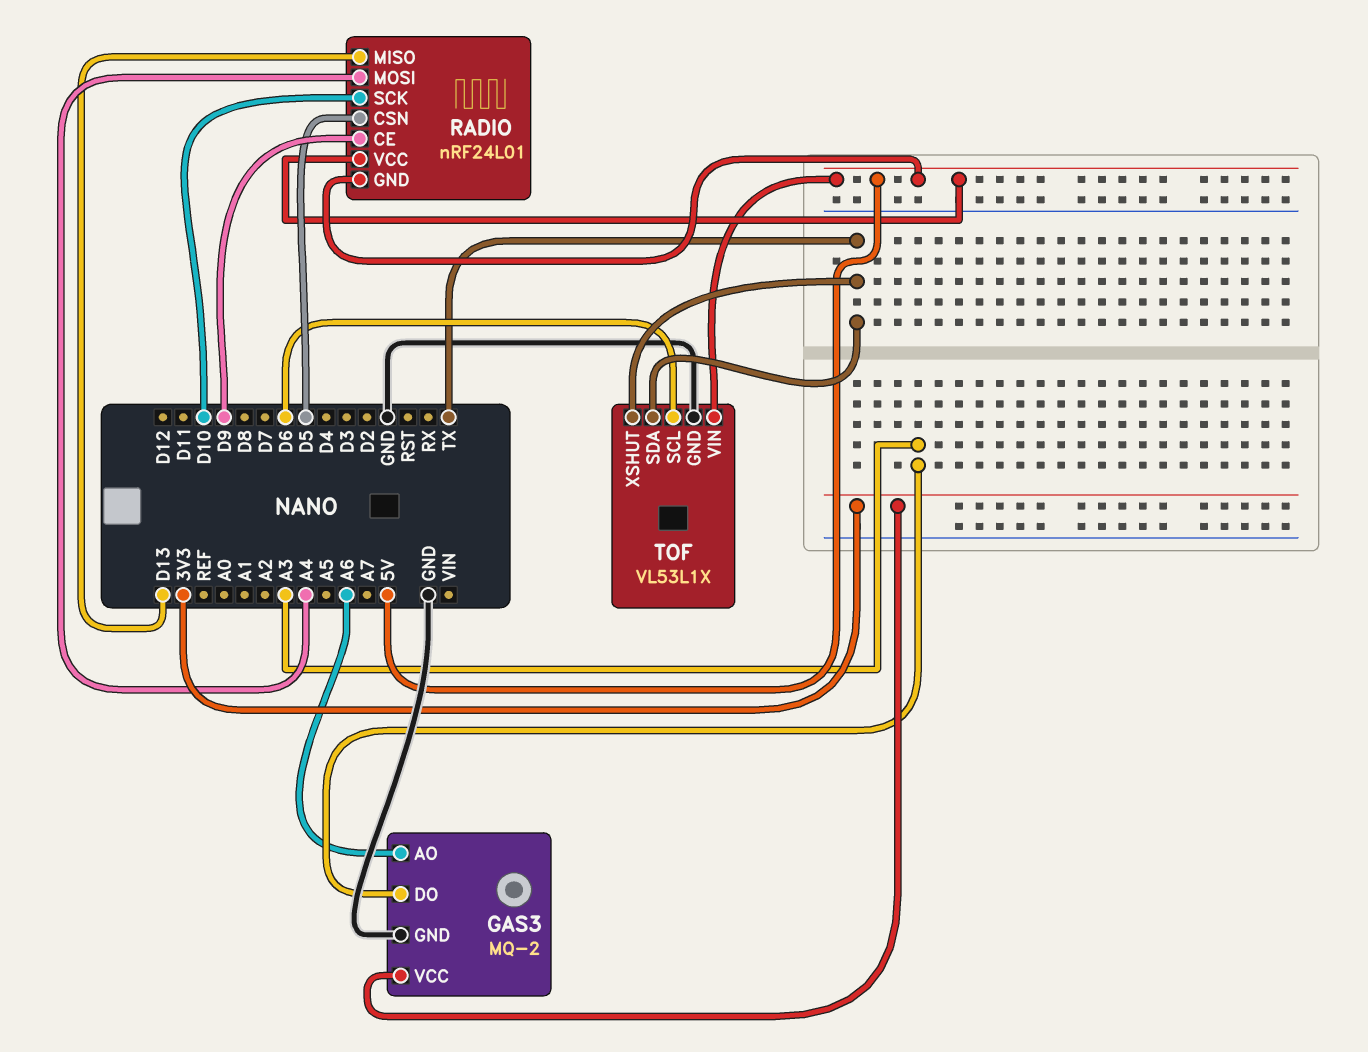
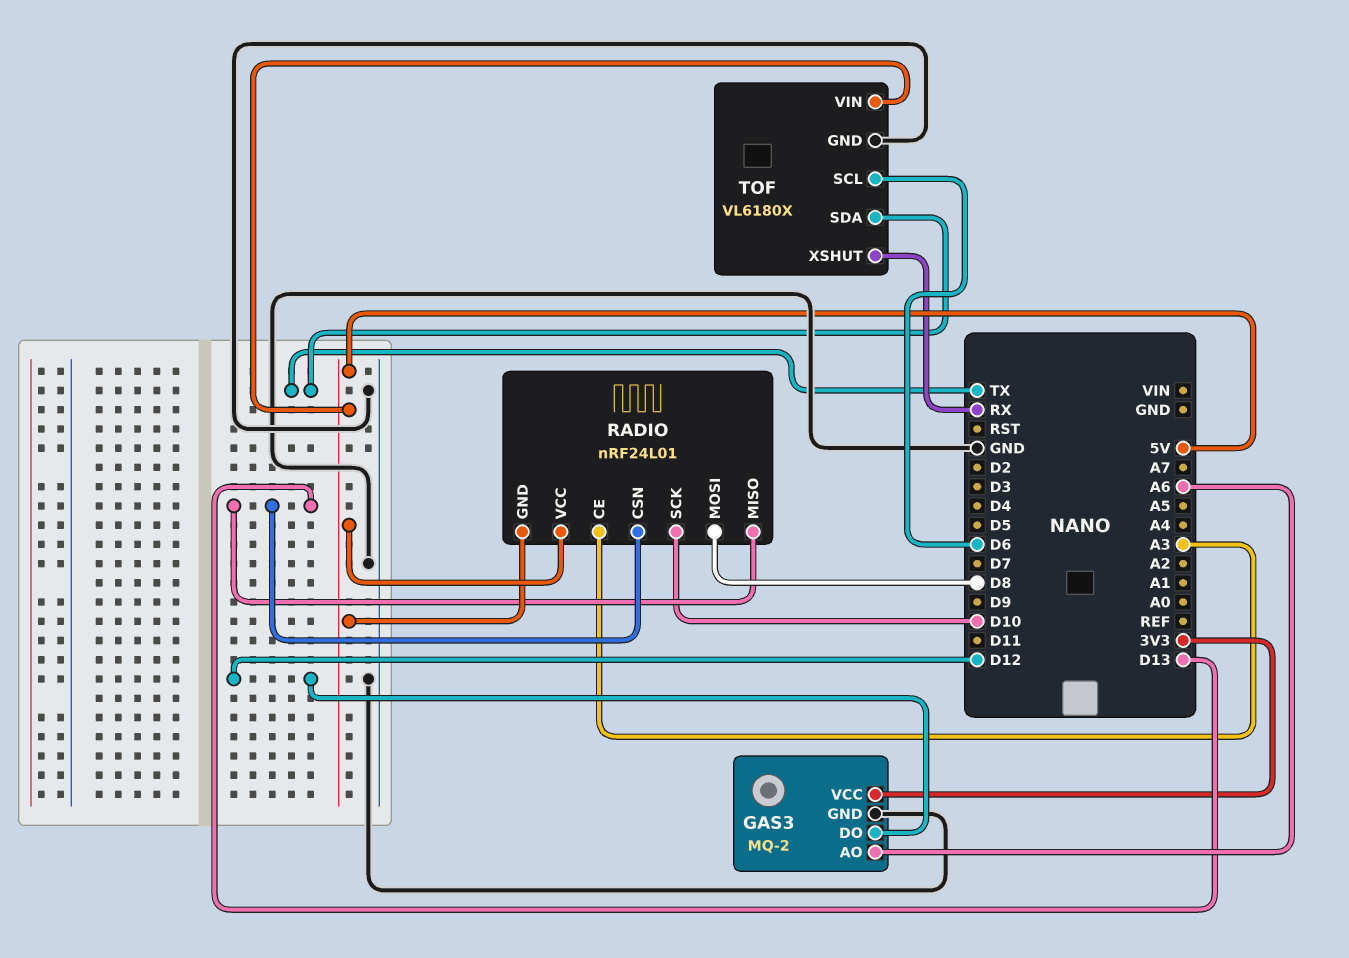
GAS3 pin DO: A3 -> D12
RADIO pin CE: D9 -> A3
RADIO pin CSN: D5 -> D13
RADIO pin MOSI: A4 -> D8
TOF: VL53L1X -> VL6180X
TOF pin XSHUT: TX -> RX

